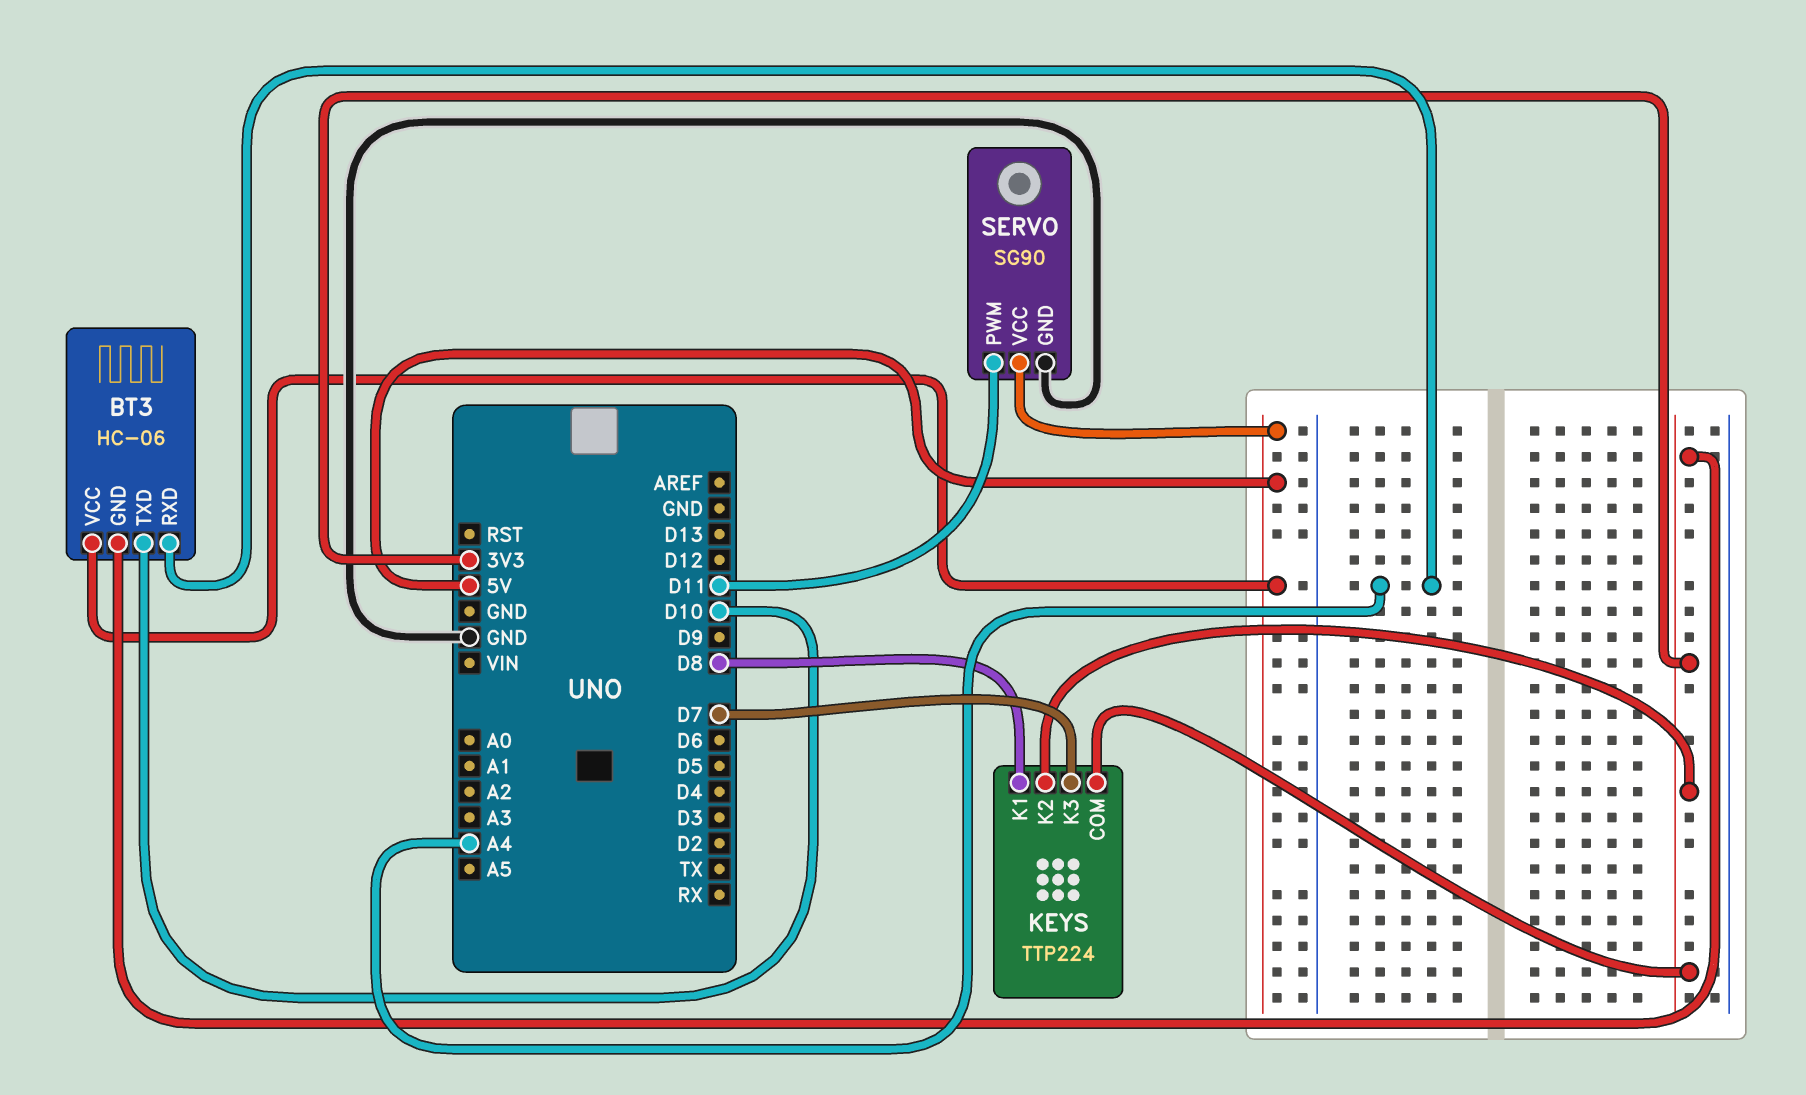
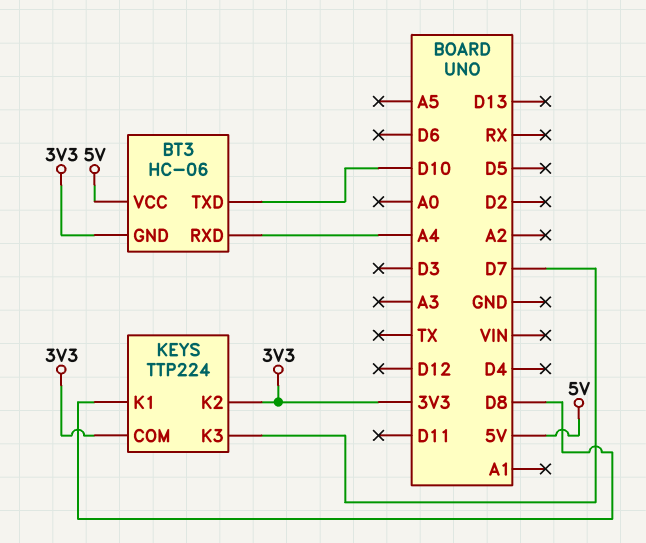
SERVO: SG90 -> none
SERVO pin GND: GND -> none
SERVO pin PWM: D11 -> none
SERVO pin VCC: 5V -> none

